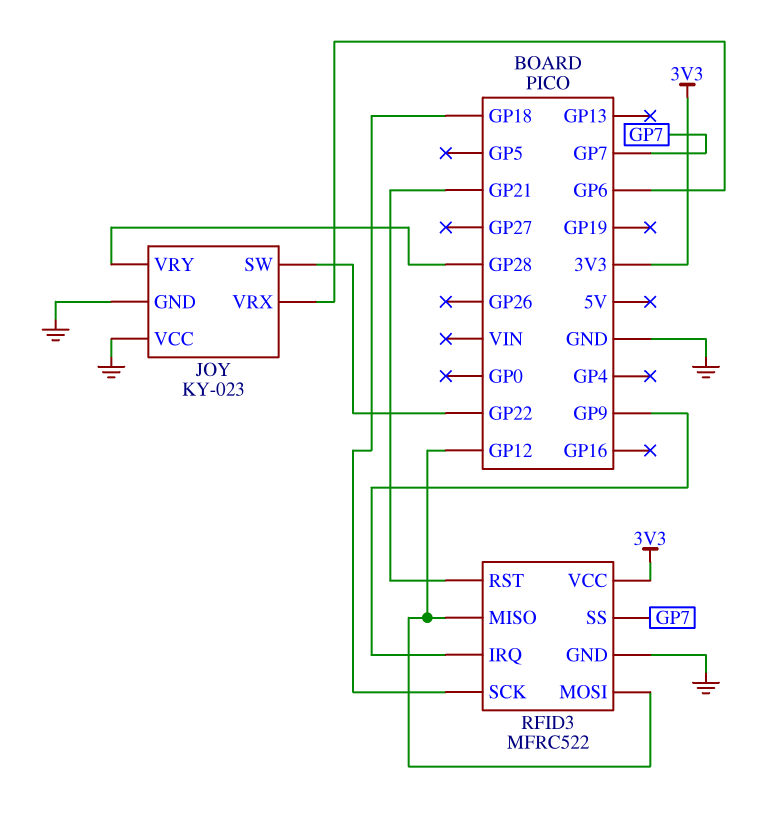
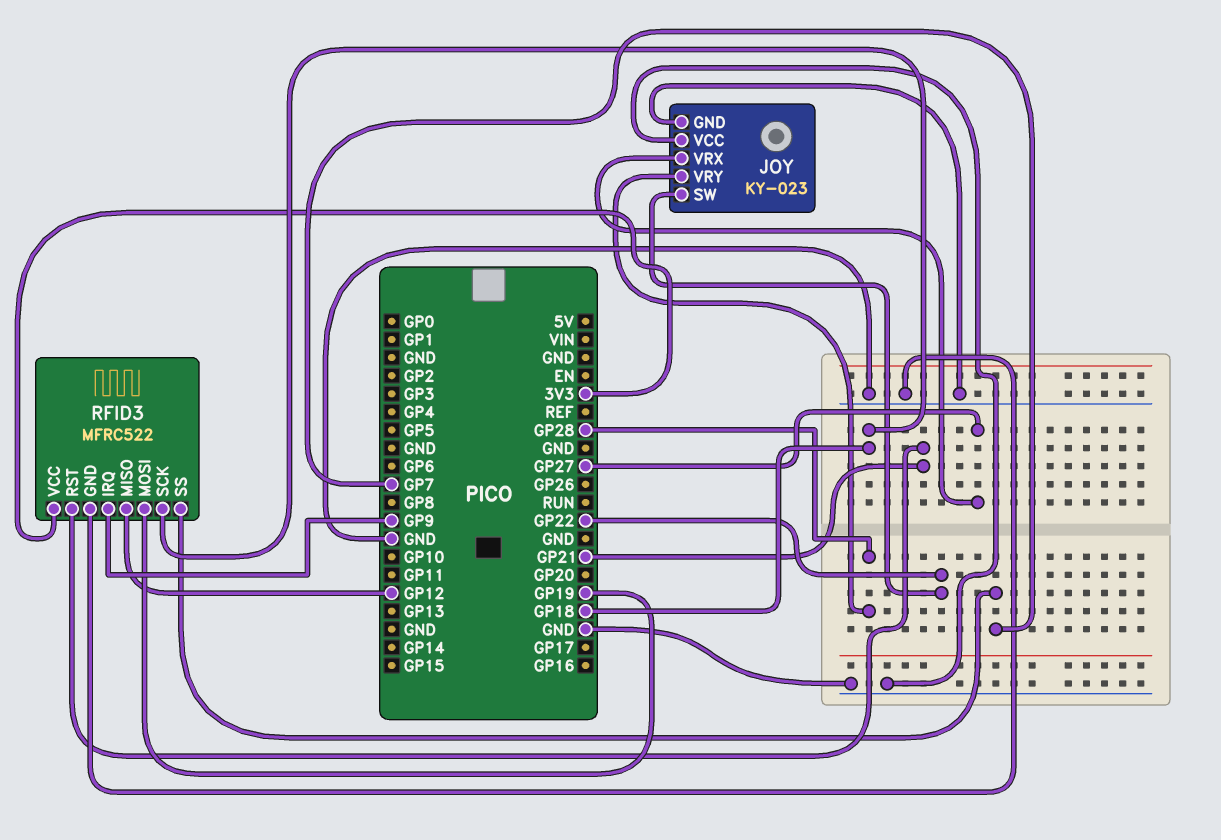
JOY pin VRX: GP6 -> GP27
RFID3 pin MOSI: GP12 -> GP19

